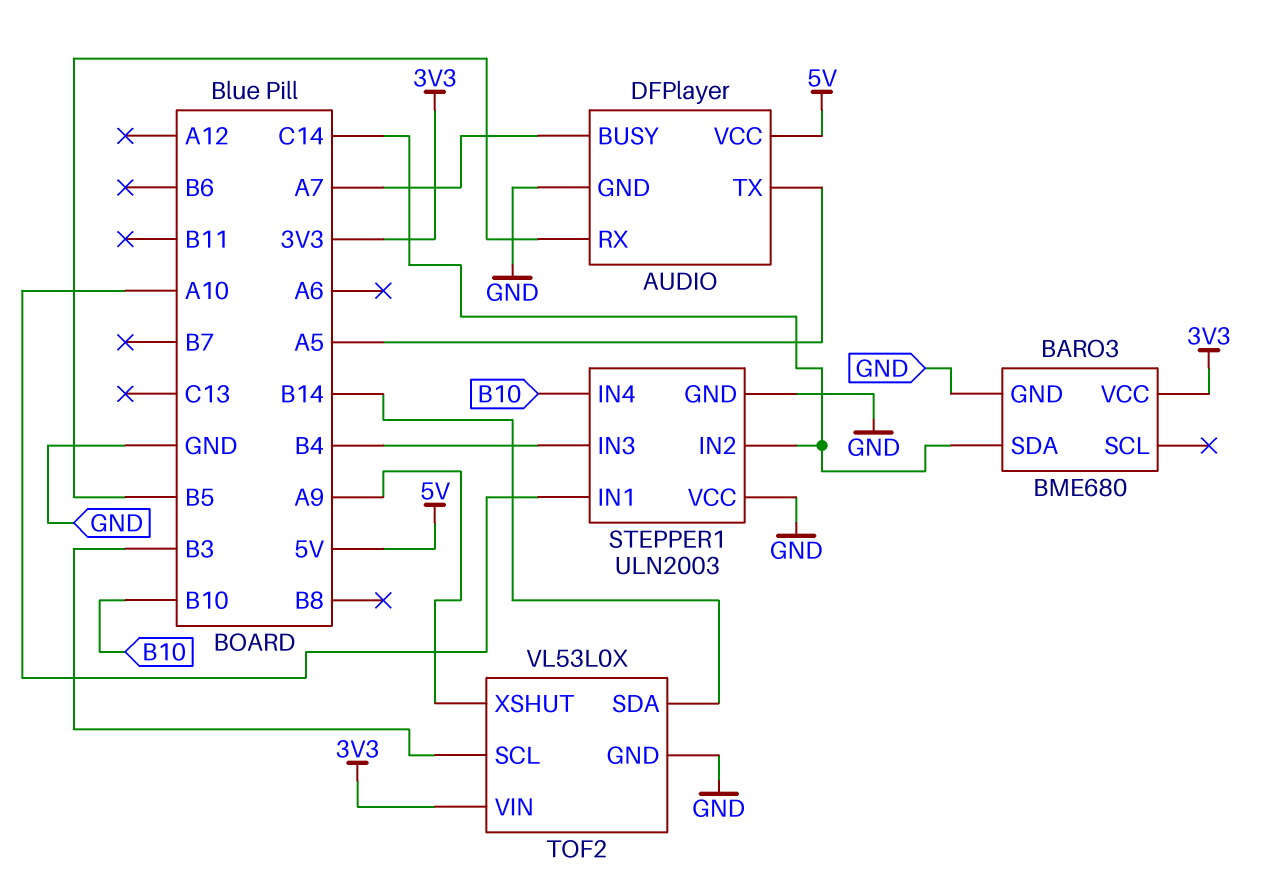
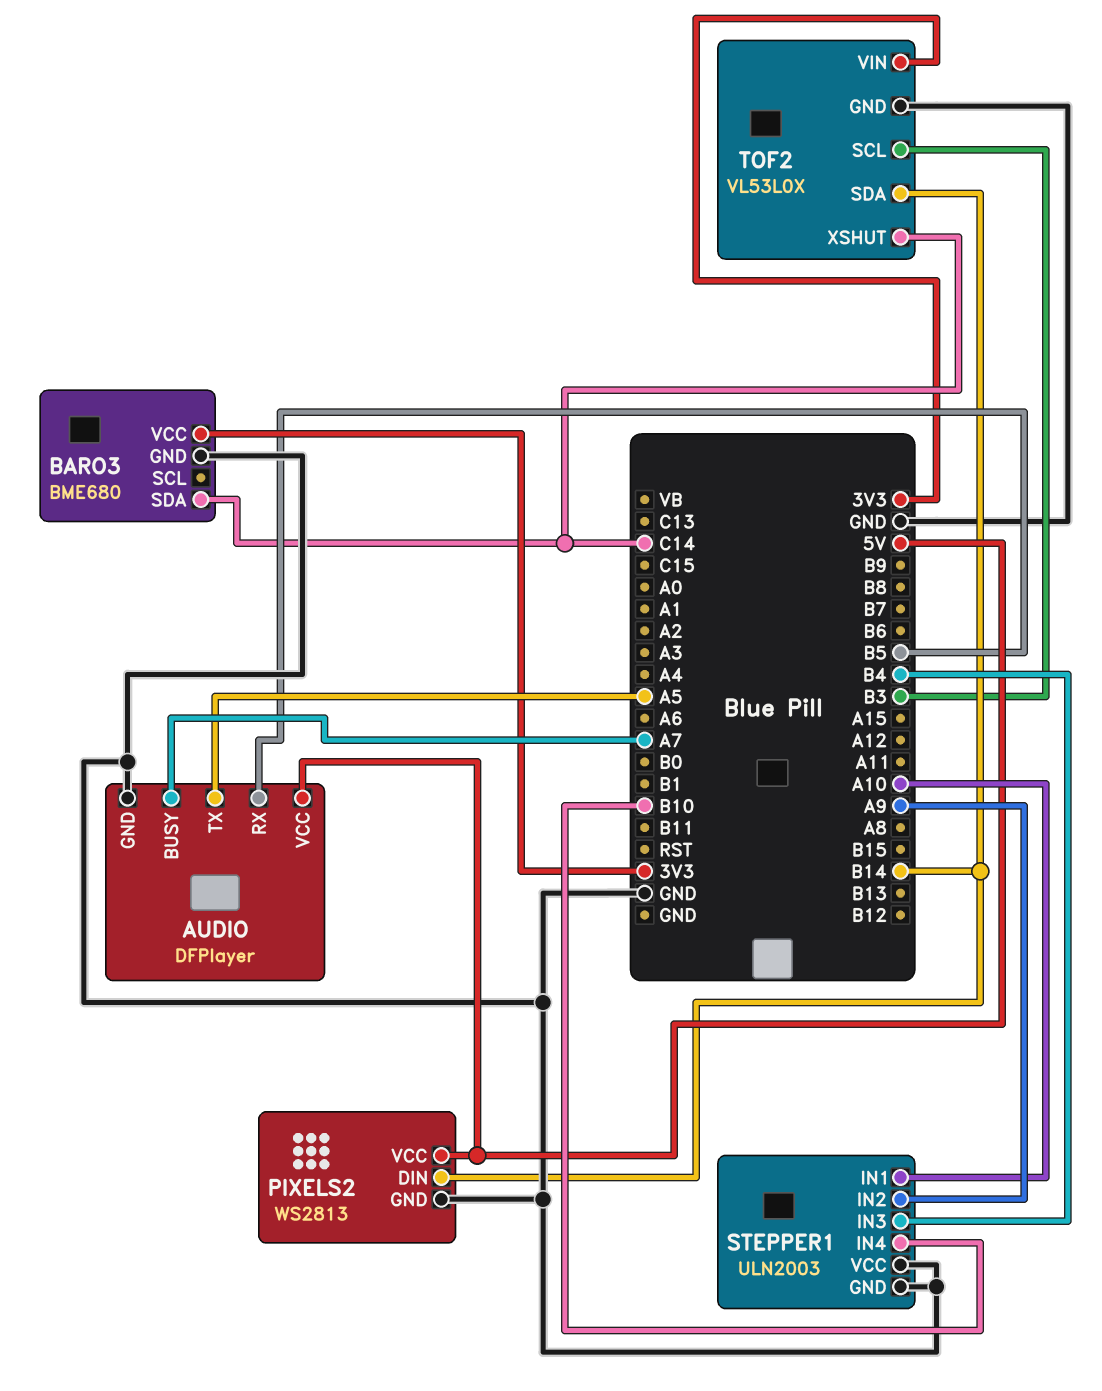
PIXELS2: none -> WS2813
PIXELS2 pin DIN: none -> B14
PIXELS2 pin GND: none -> GND
PIXELS2 pin VCC: none -> 5V
STEPPER1 pin IN2: C14 -> A9
TOF2 pin XSHUT: A9 -> C14

